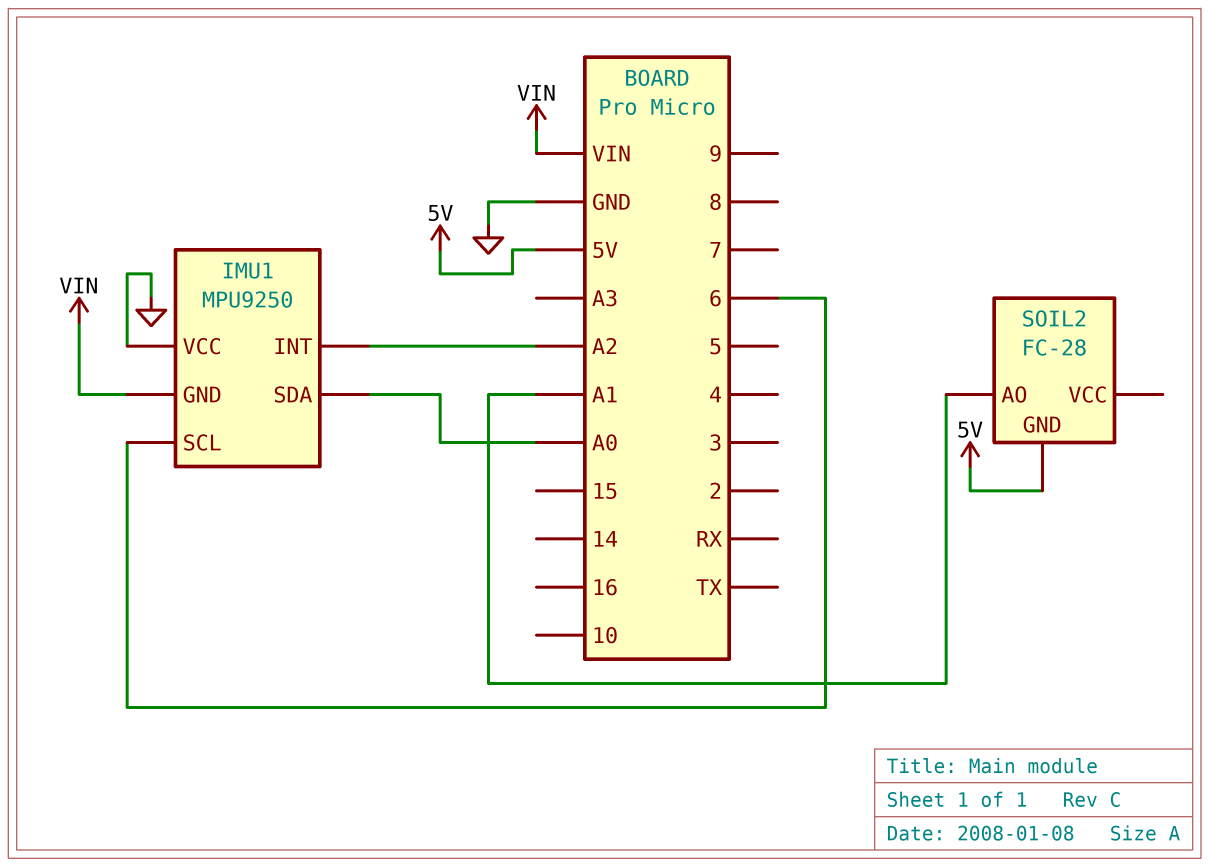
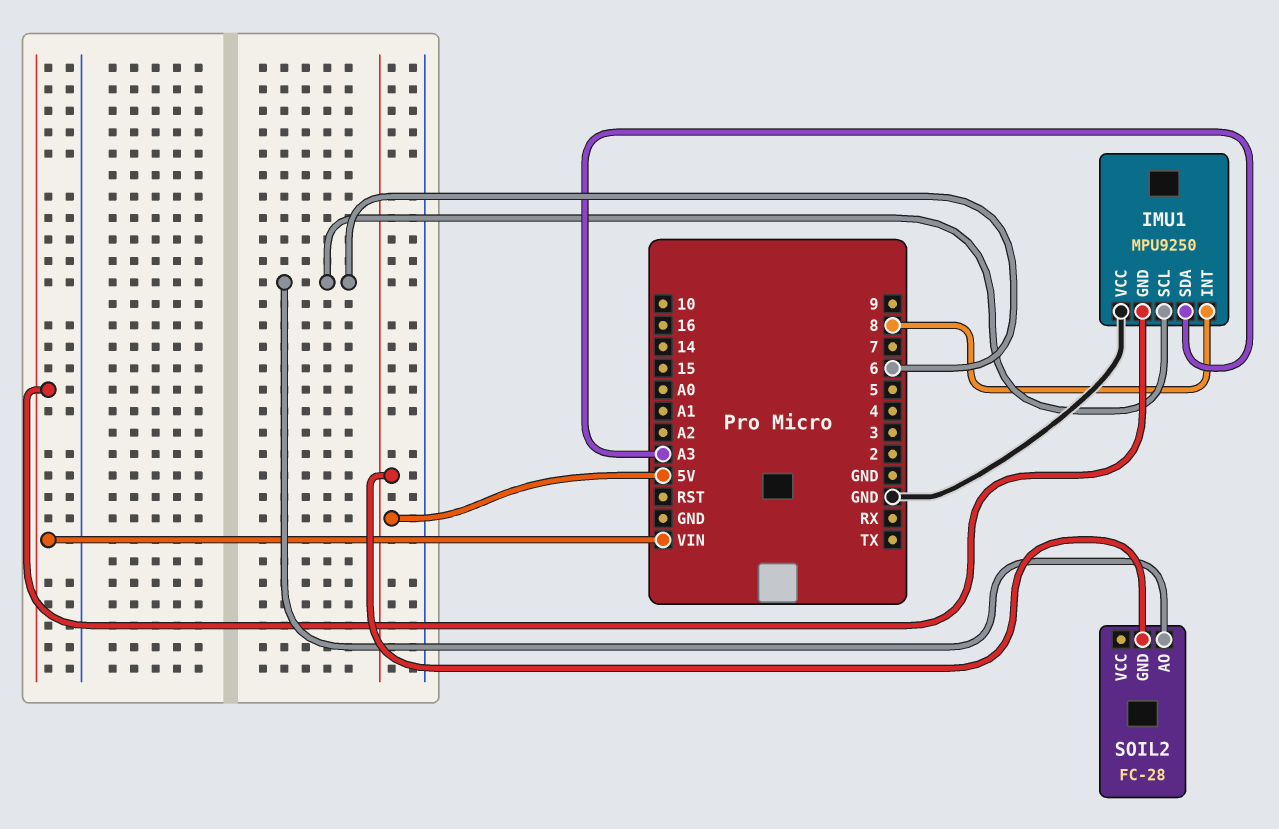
IMU1 pin INT: A2 -> 8
IMU1 pin SDA: A0 -> A3
SOIL2 pin AO: A1 -> 6

